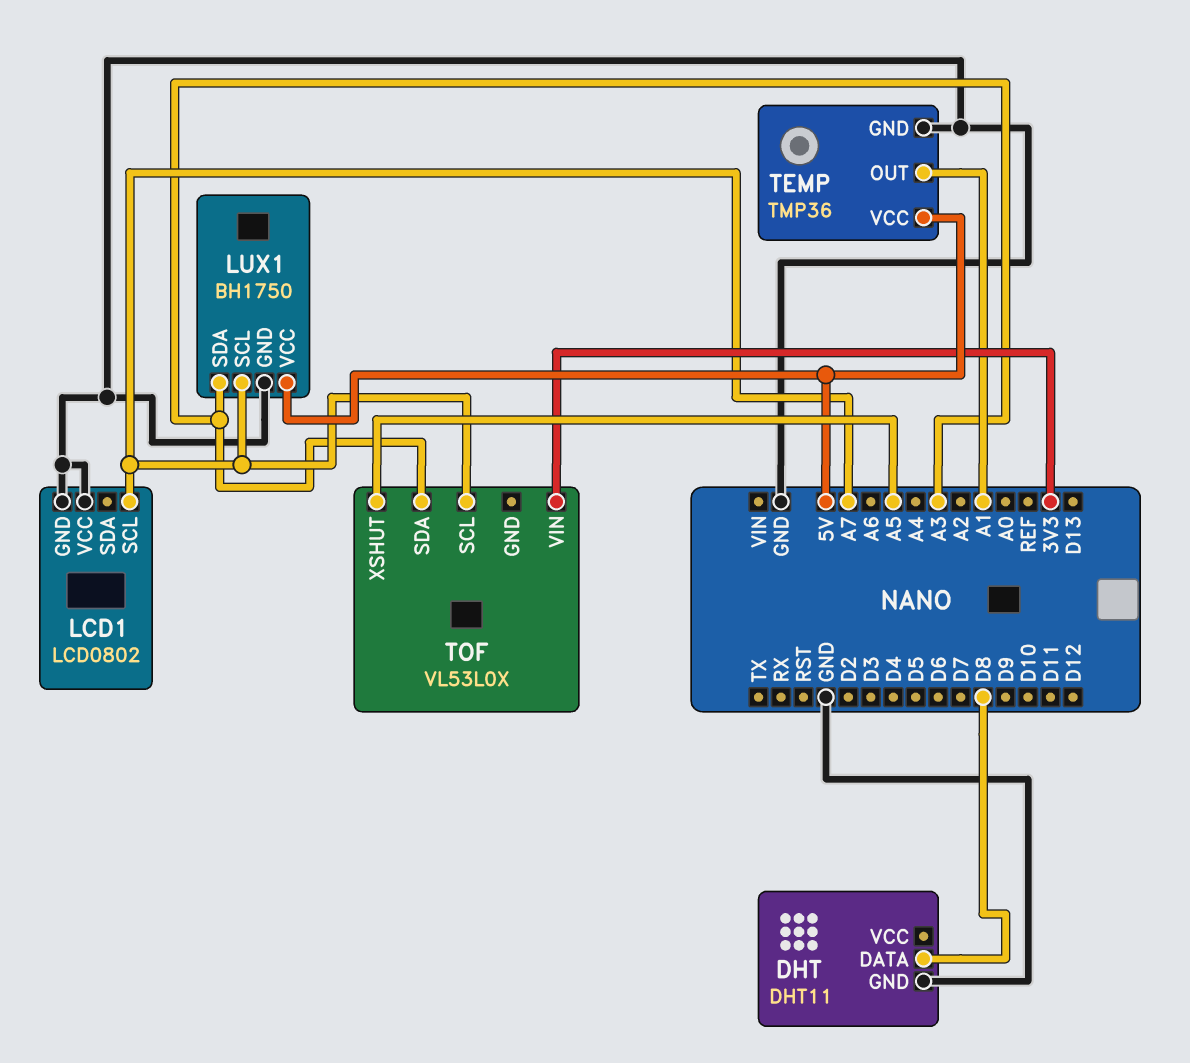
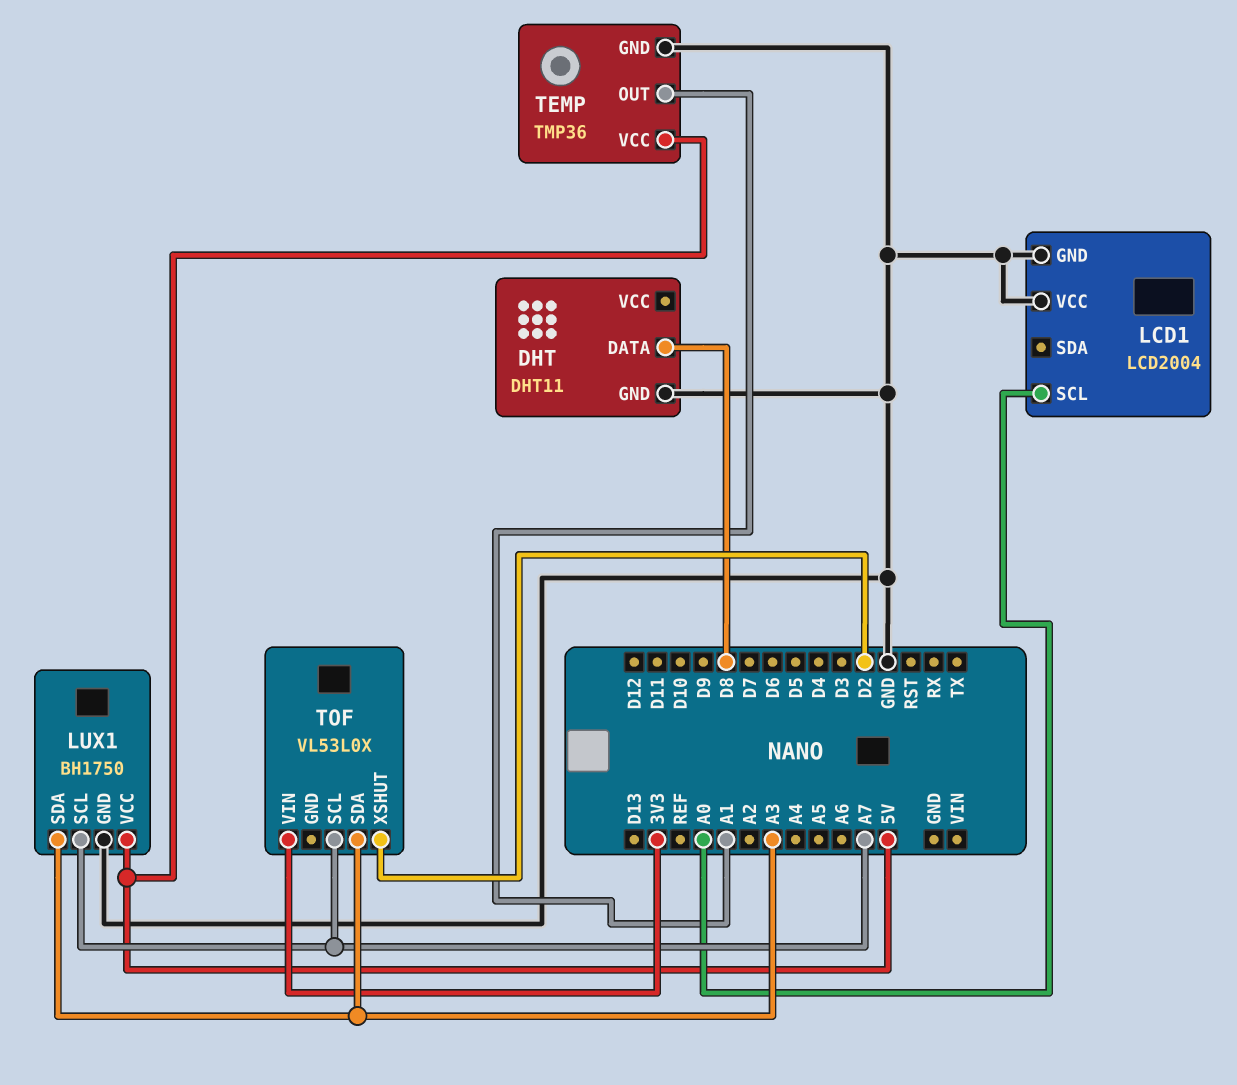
LCD1: LCD0802 -> LCD2004
LCD1 pin SCL: A7 -> A0
TOF pin XSHUT: A5 -> D2

